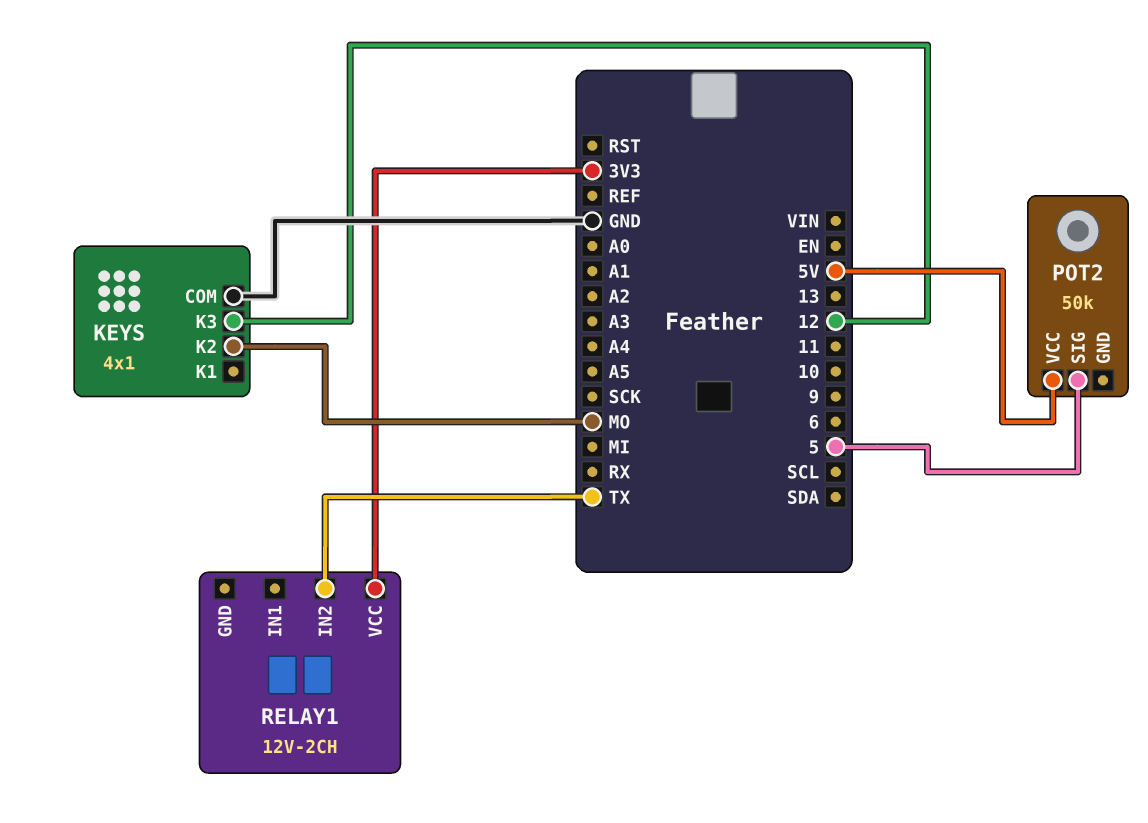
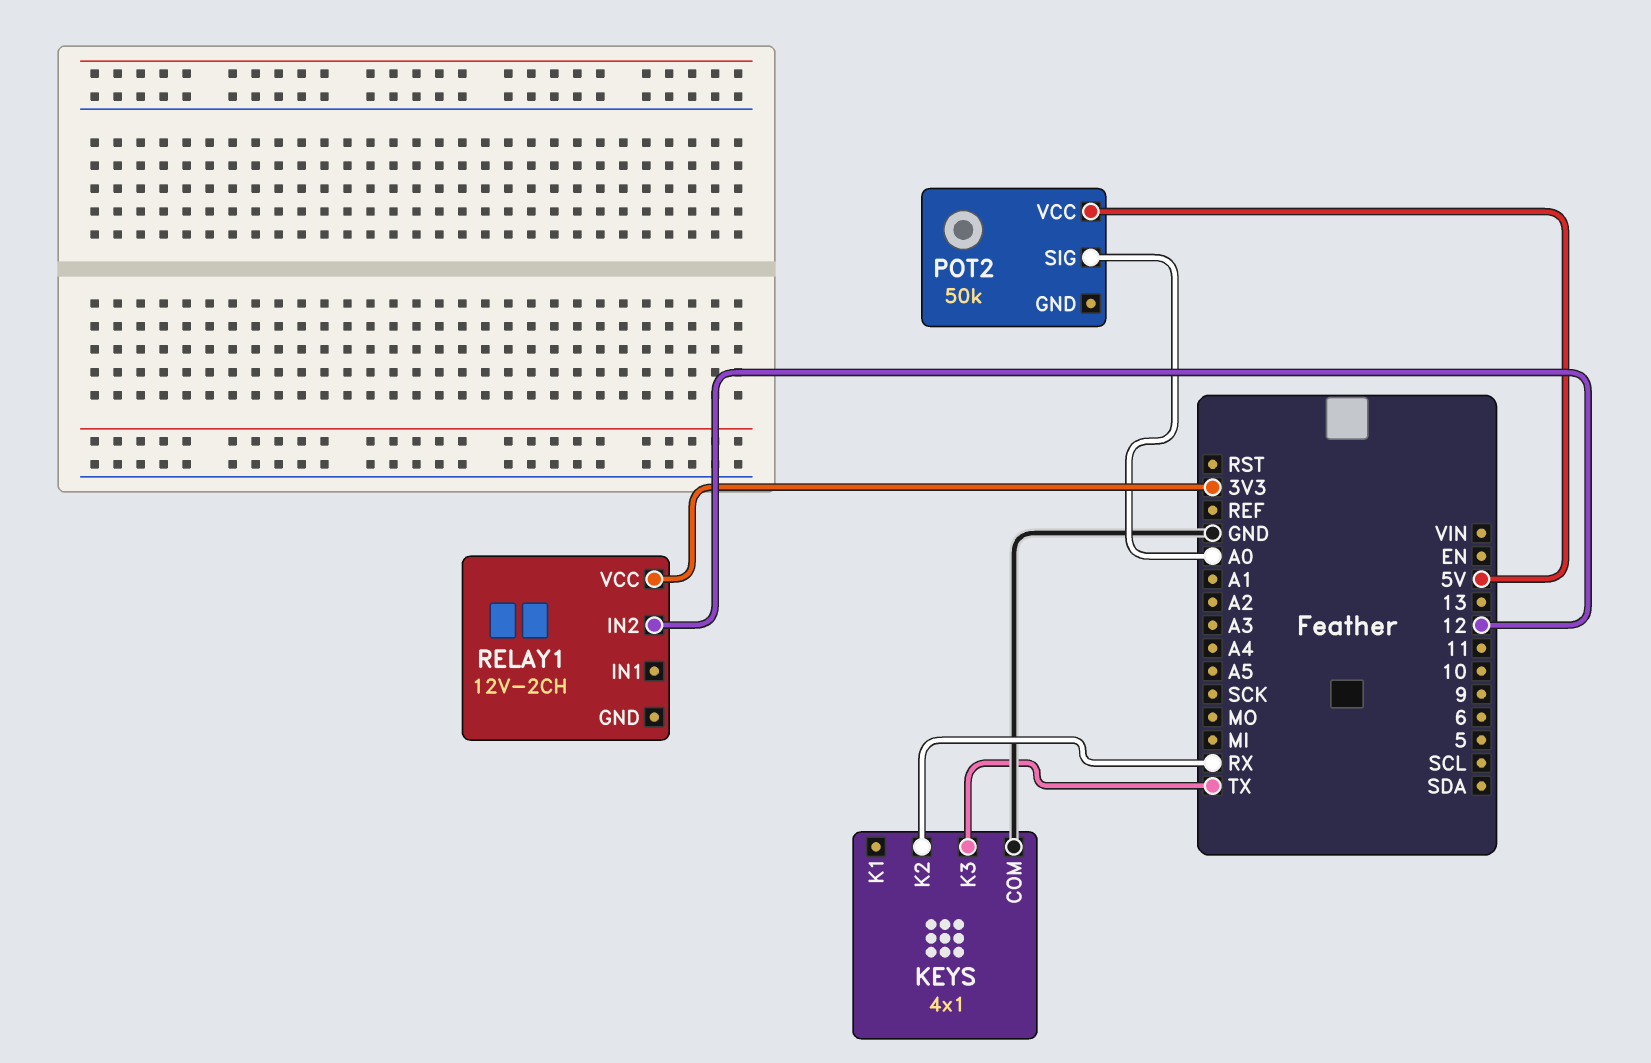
KEYS pin K2: MO -> RX
KEYS pin K3: 12 -> TX
POT2 pin SIG: 5 -> A0
RELAY1 pin IN2: TX -> 12

